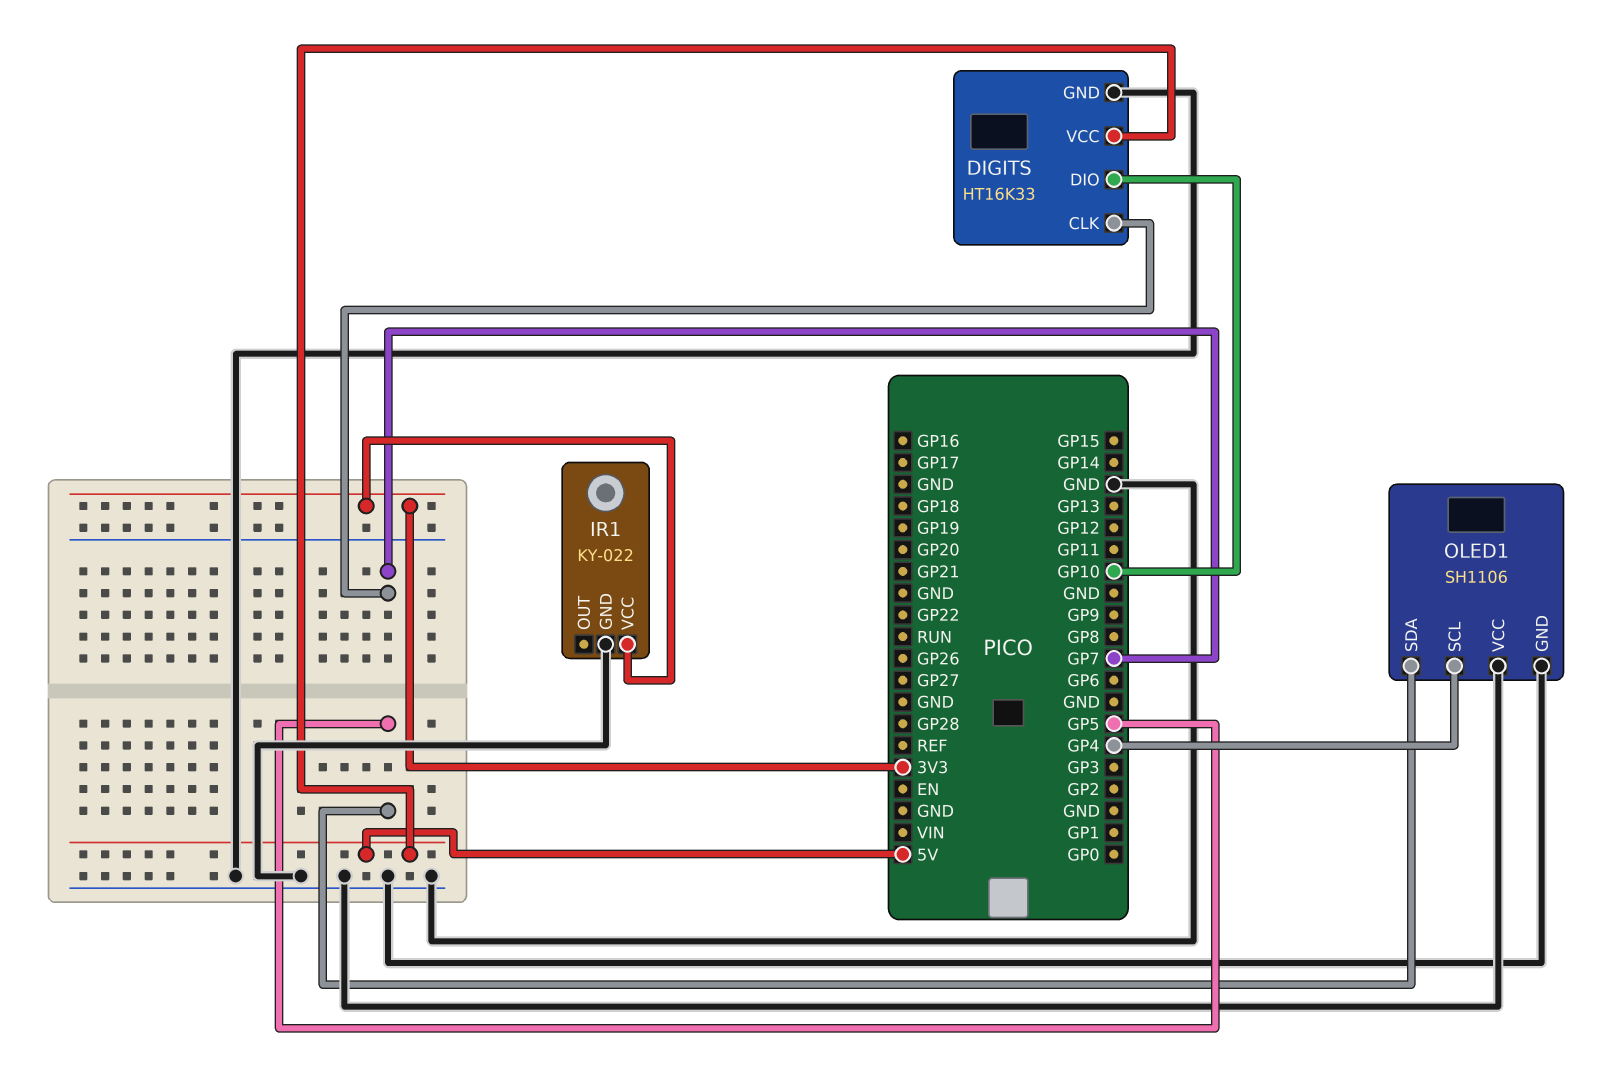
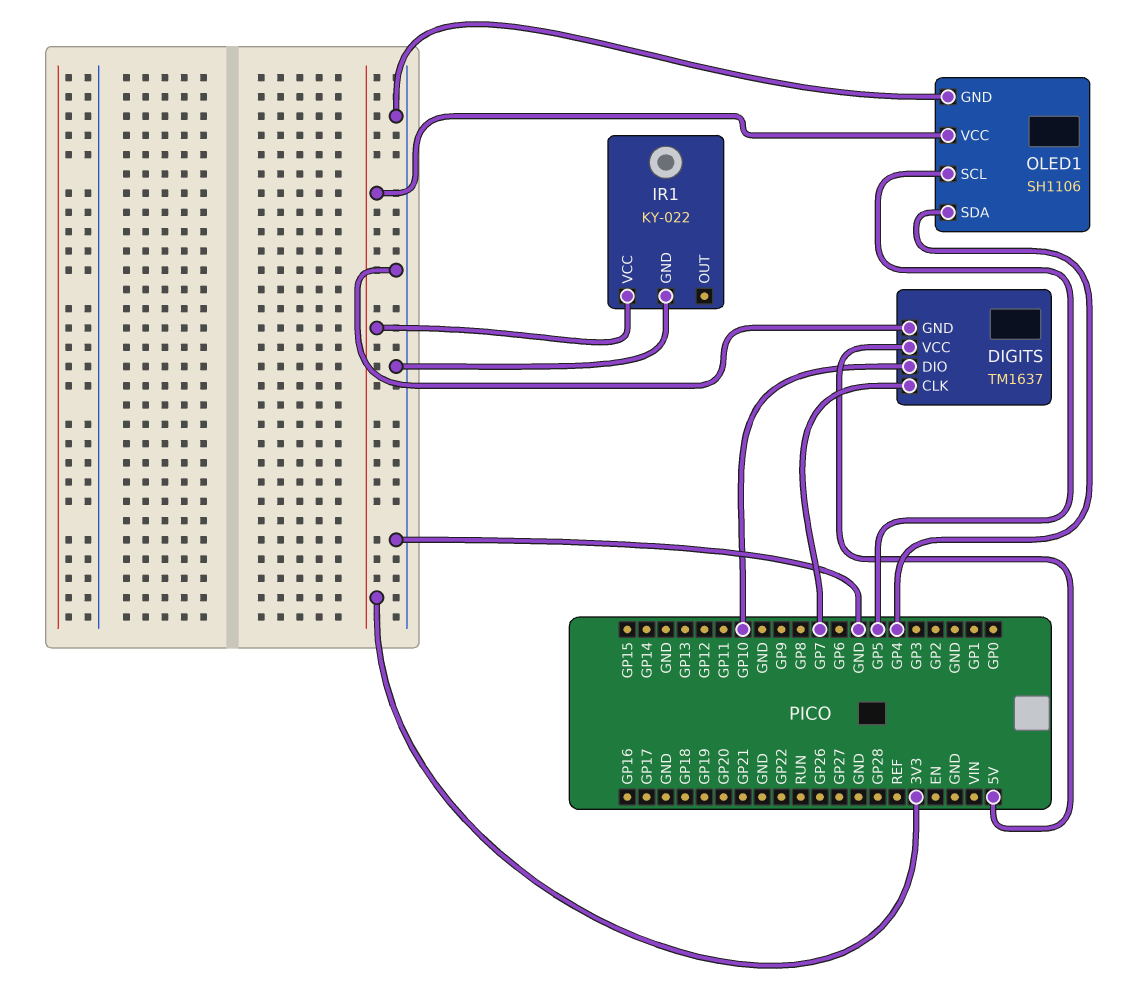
DIGITS: HT16K33 -> TM1637
OLED1 pin SCL: GP4 -> GP5
OLED1 pin SDA: GP5 -> GP4
OLED1 pin VCC: GND -> 3V3

